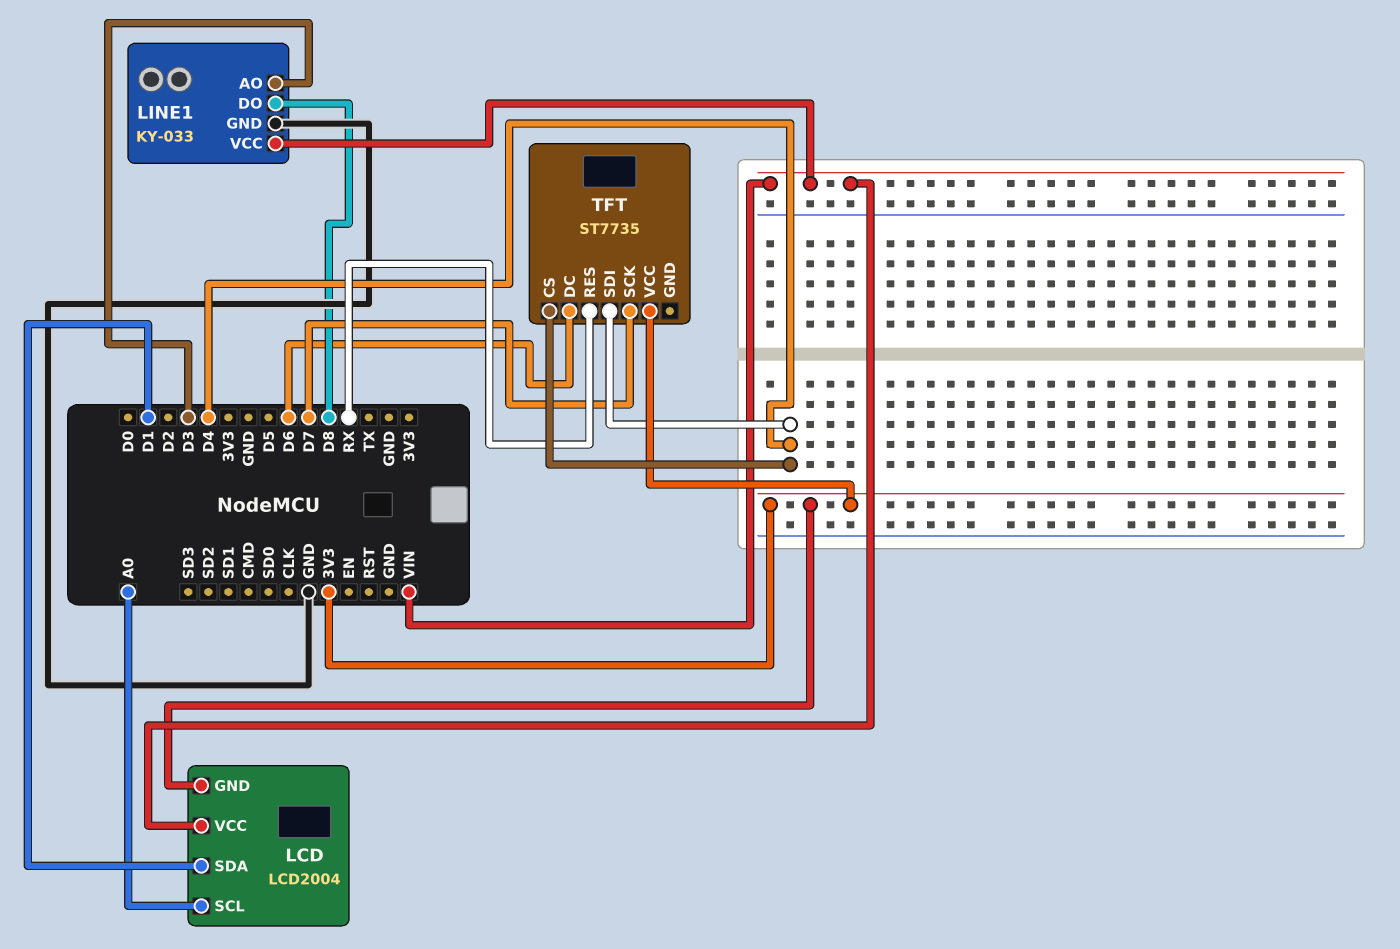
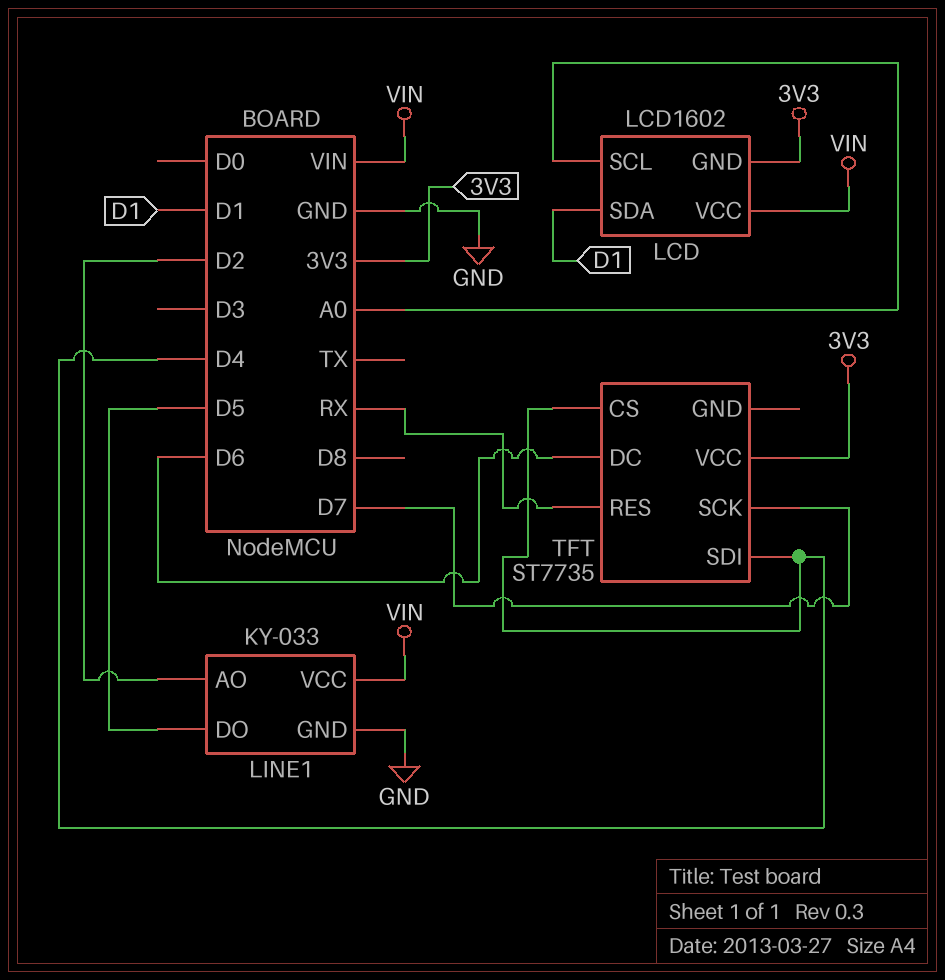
LCD: LCD2004 -> LCD1602
LINE1 pin AO: D3 -> D2
LINE1 pin DO: D8 -> D5

